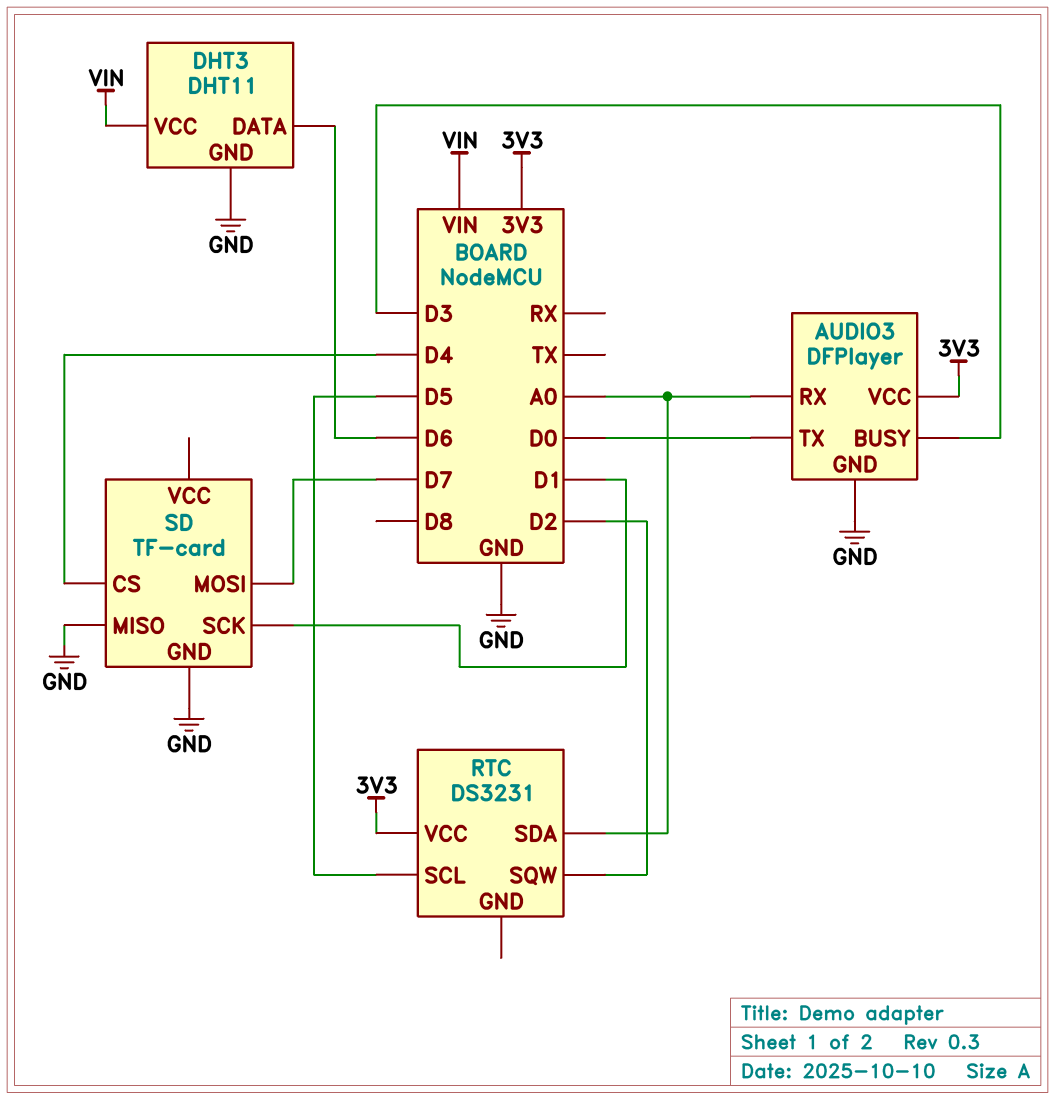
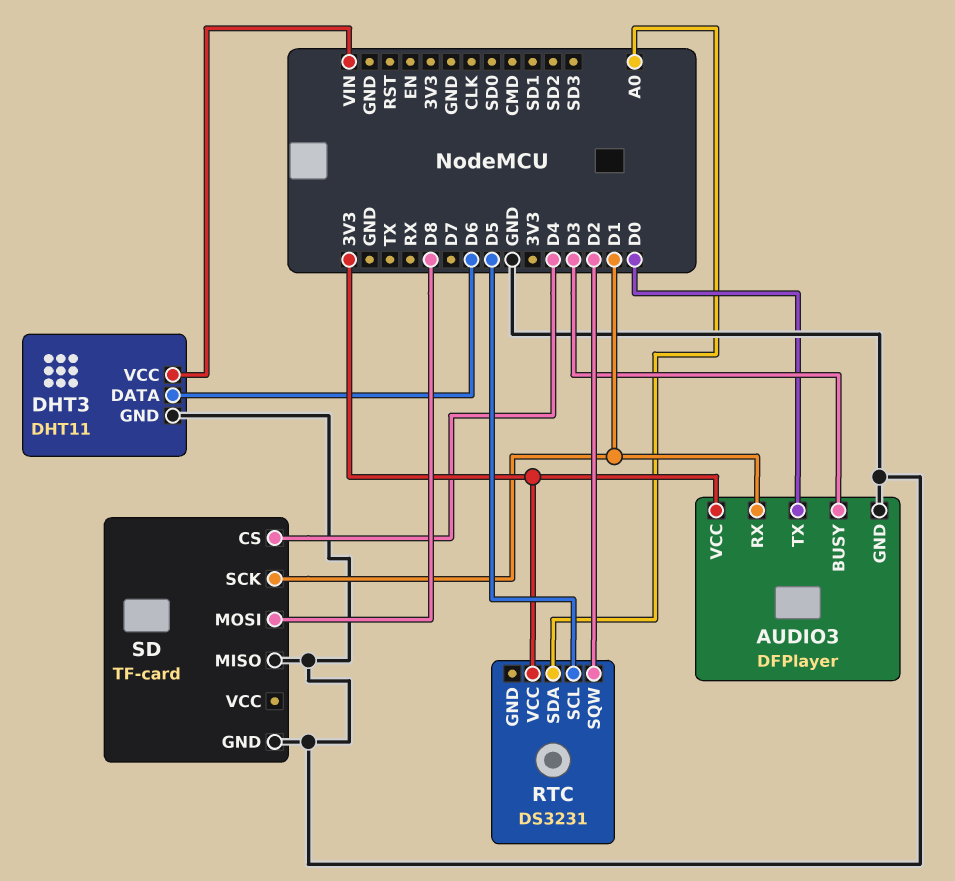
AUDIO3 pin RX: A0 -> D1
SD pin MOSI: D7 -> D8

